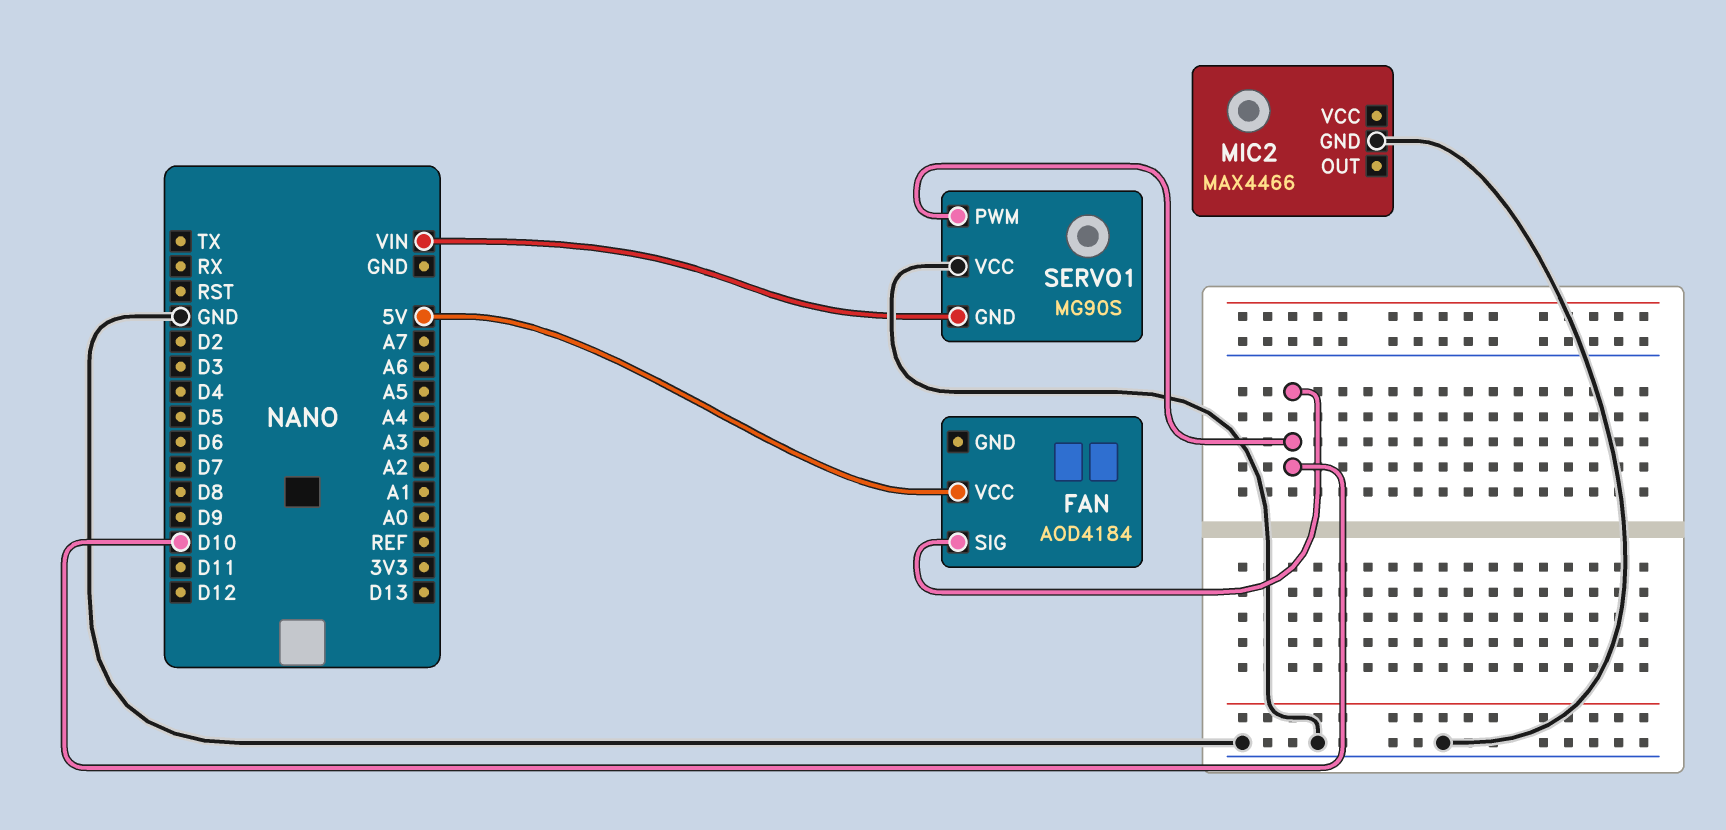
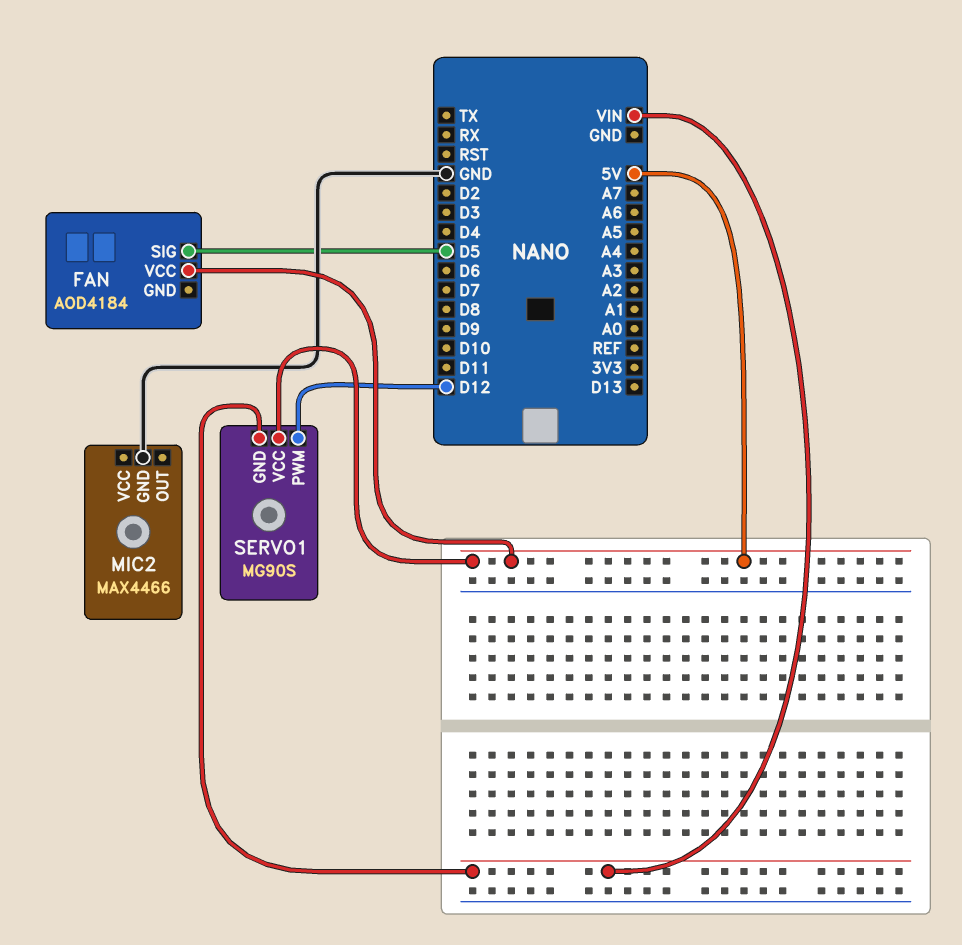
FAN pin SIG: D10 -> D5
SERVO1 pin PWM: D10 -> D12
SERVO1 pin VCC: GND -> 5V

